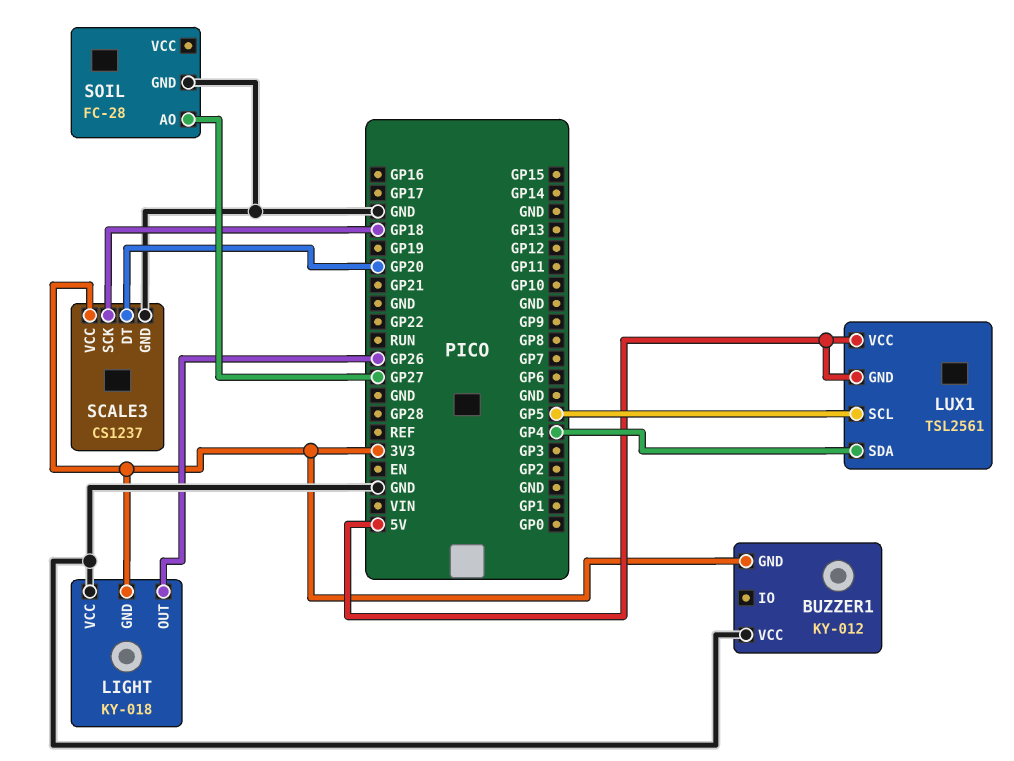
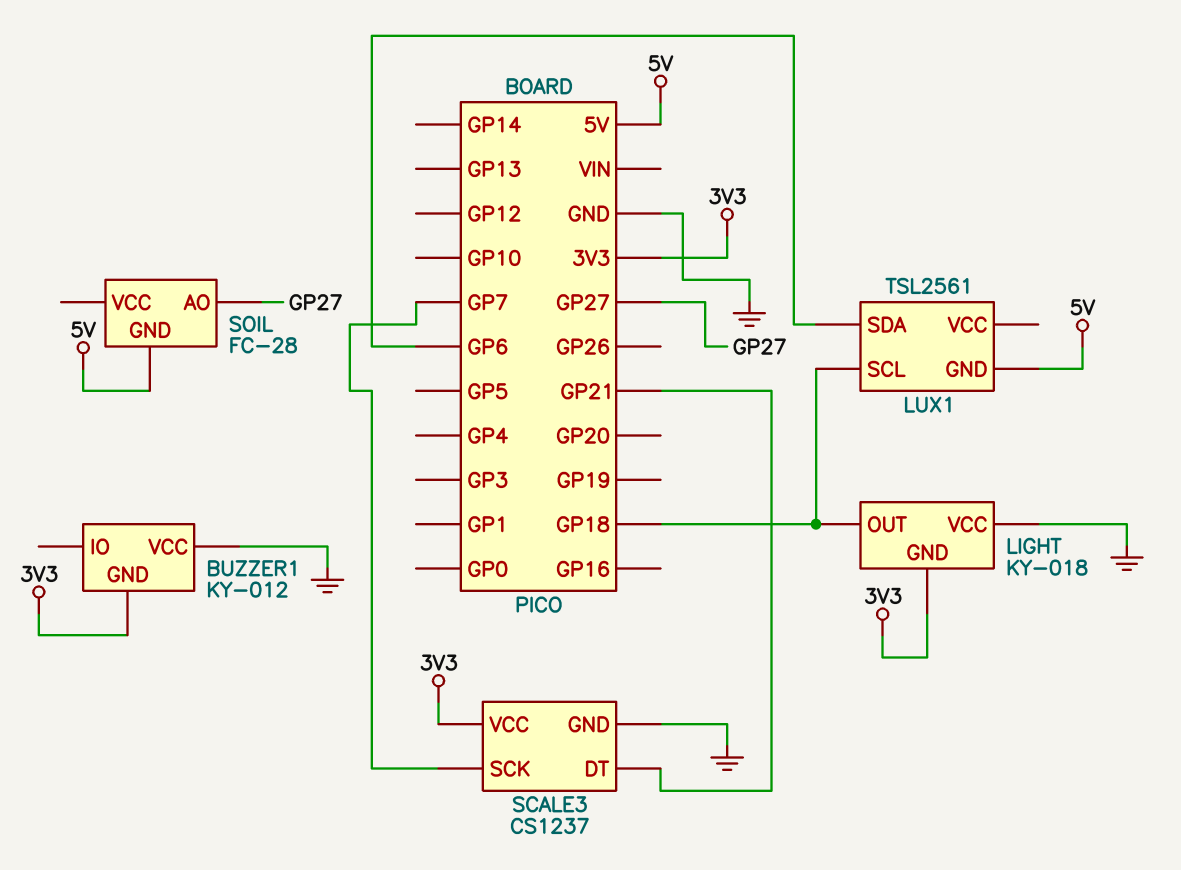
LIGHT pin OUT: GP26 -> GP18
LUX1 pin SCL: GP5 -> GP18
LUX1 pin SDA: GP4 -> GP6
LUX1 pin VCC: 5V -> none
SCALE3 pin DT: GP20 -> GP21
SCALE3 pin SCK: GP18 -> GP7
SOIL pin GND: GND -> 5V

